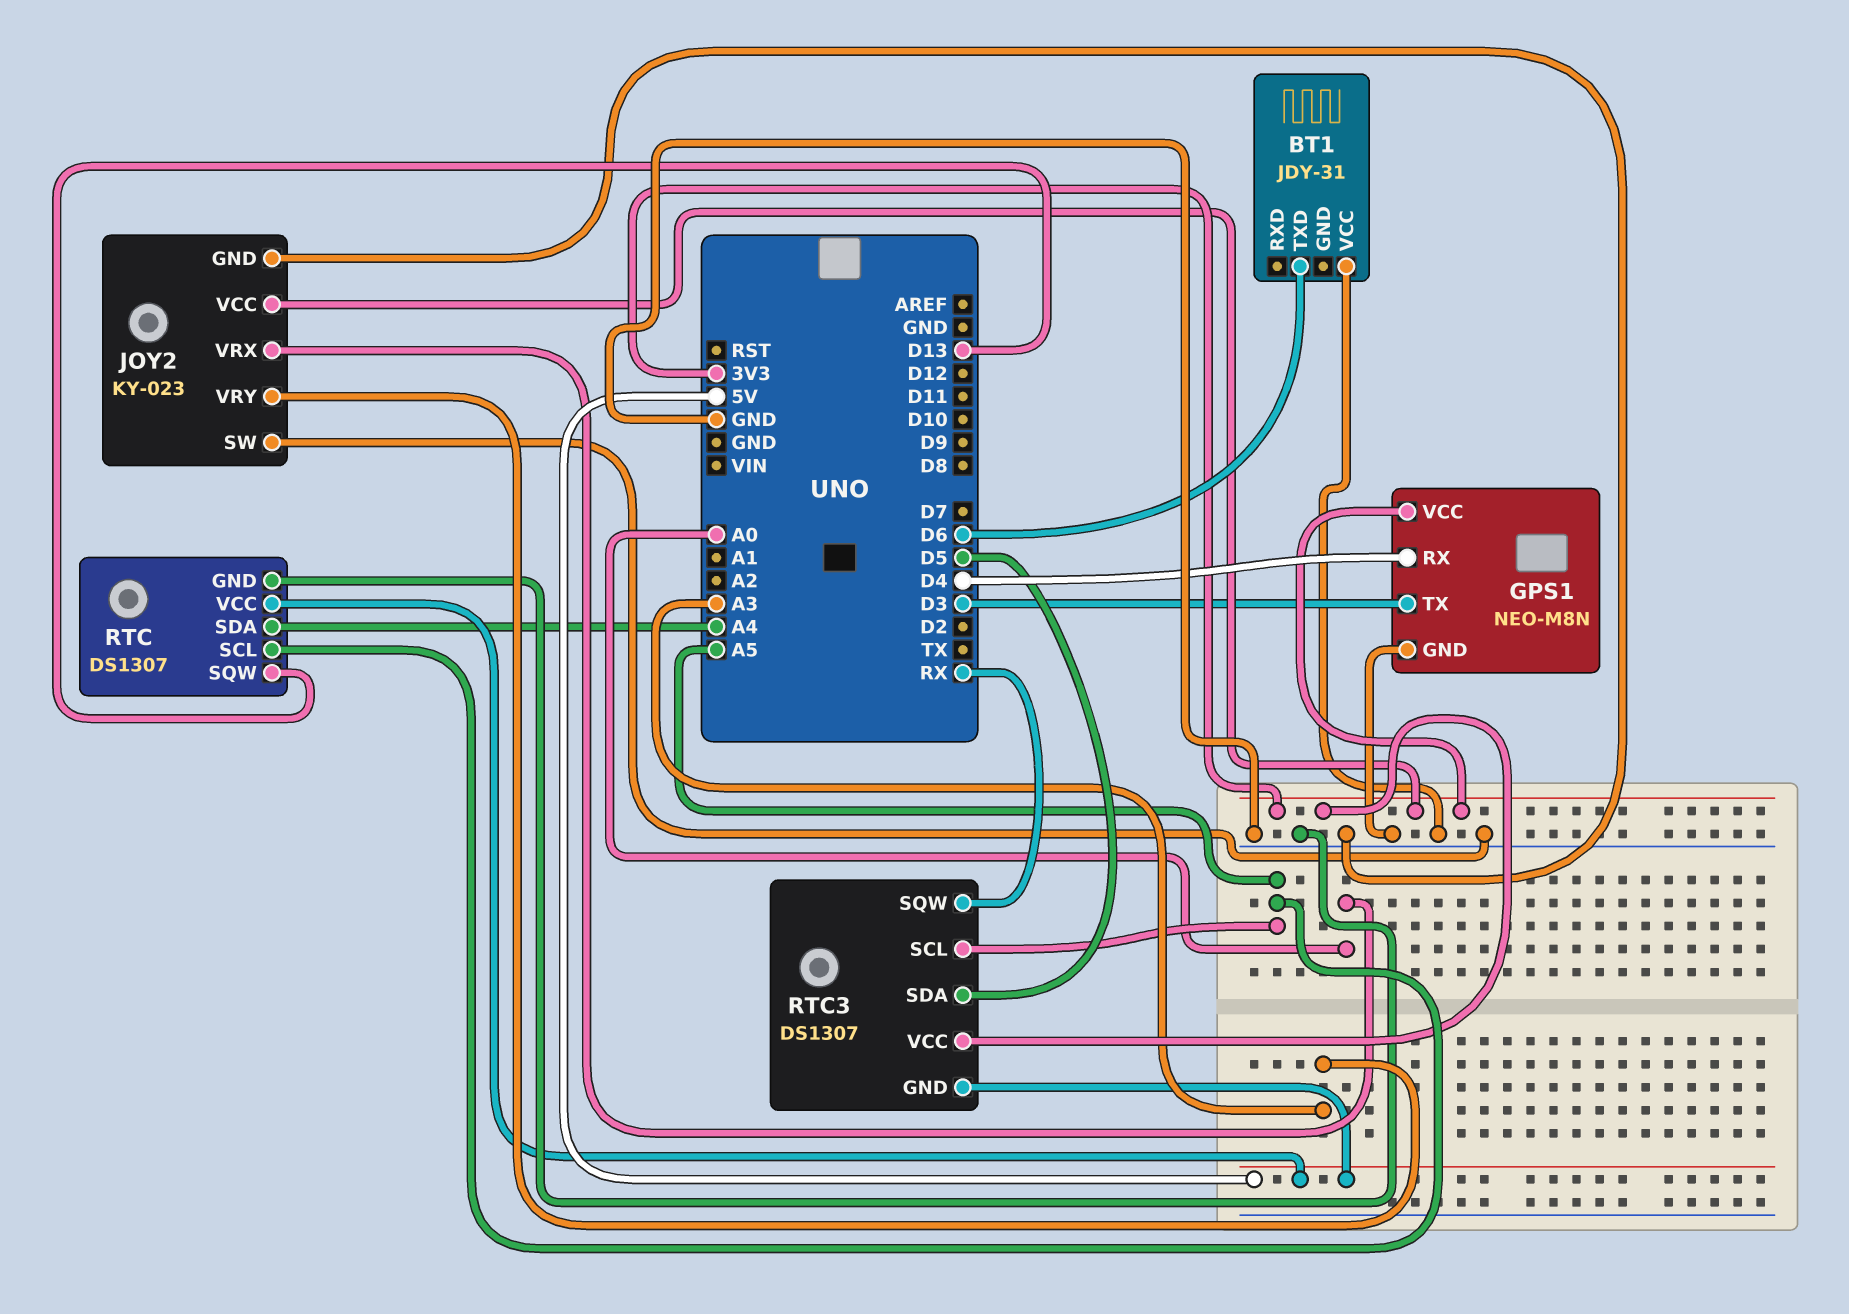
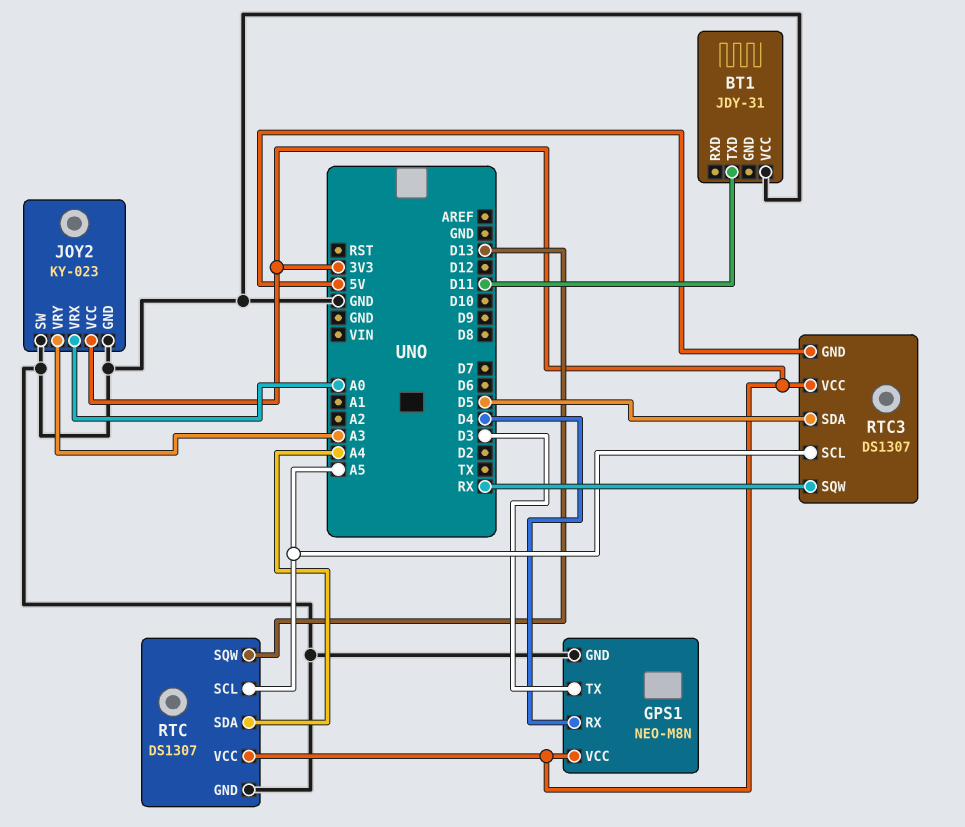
BT1 pin TXD: D6 -> D11
RTC pin VCC: 5V -> 3V3

